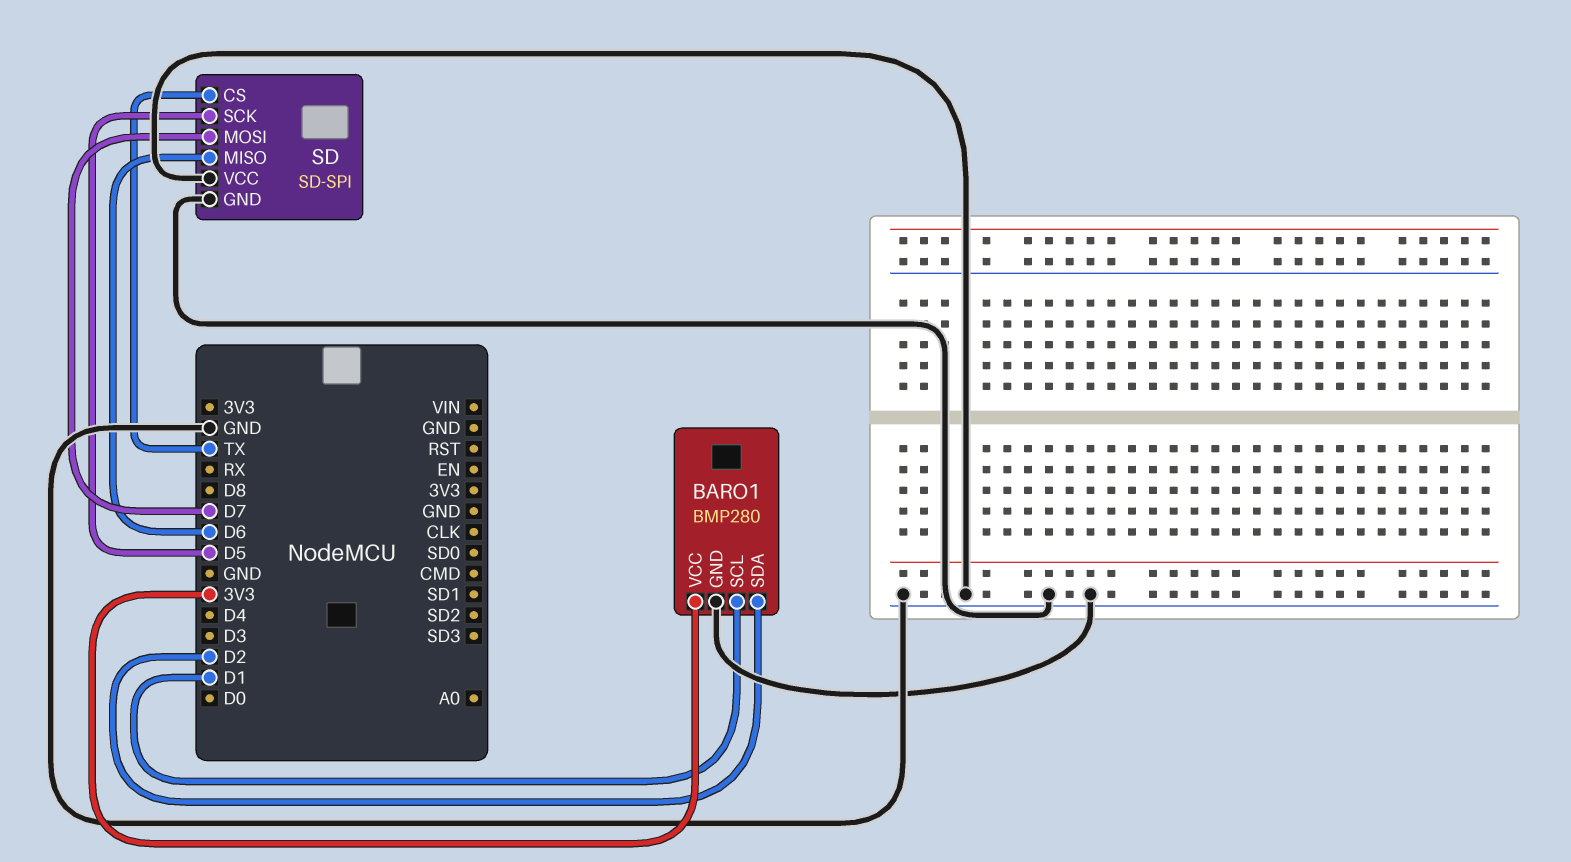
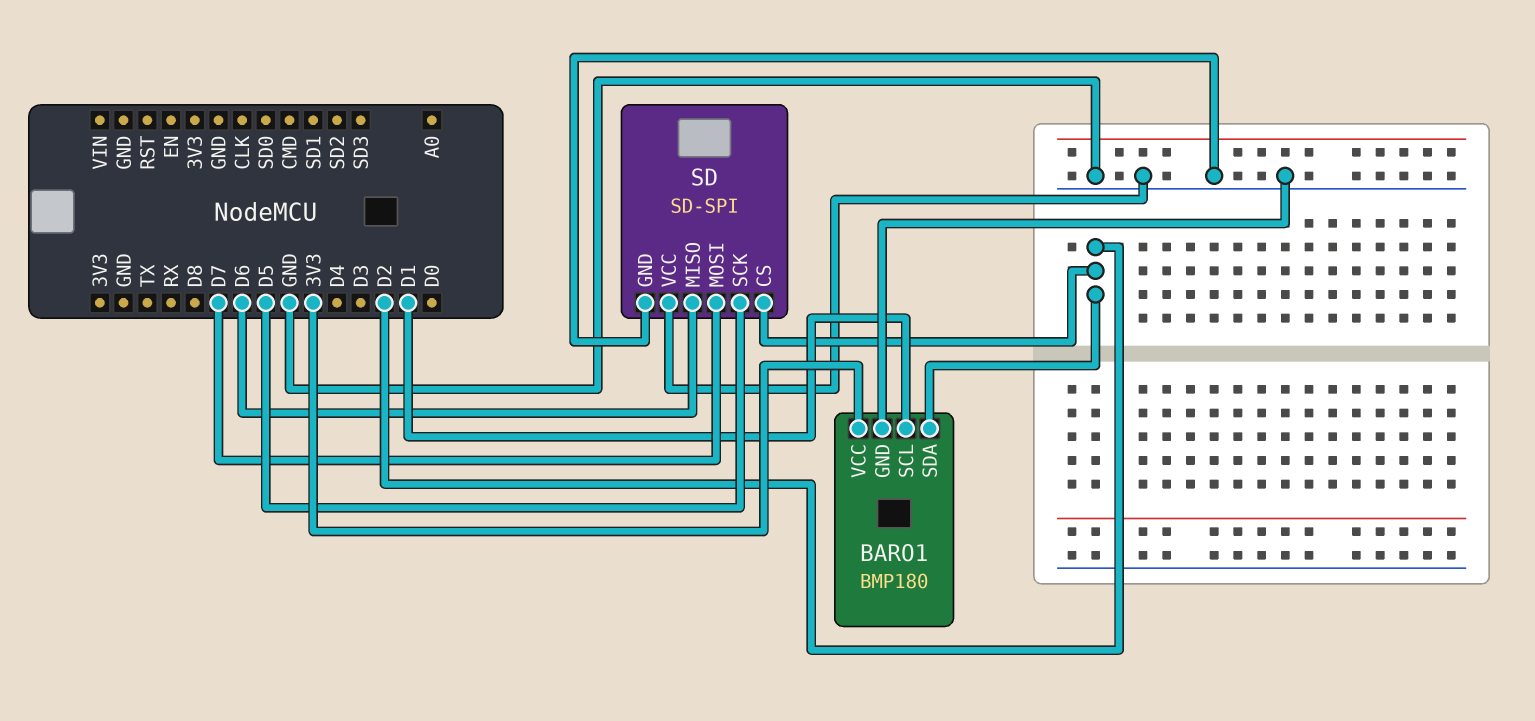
BARO1: BMP280 -> BMP180
SD pin CS: TX -> D2

